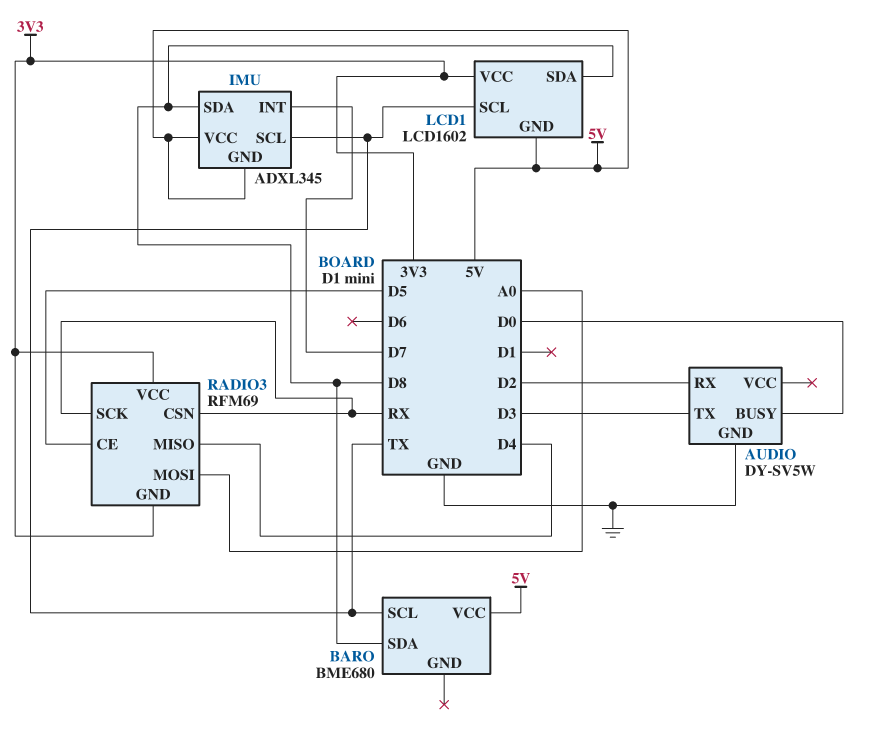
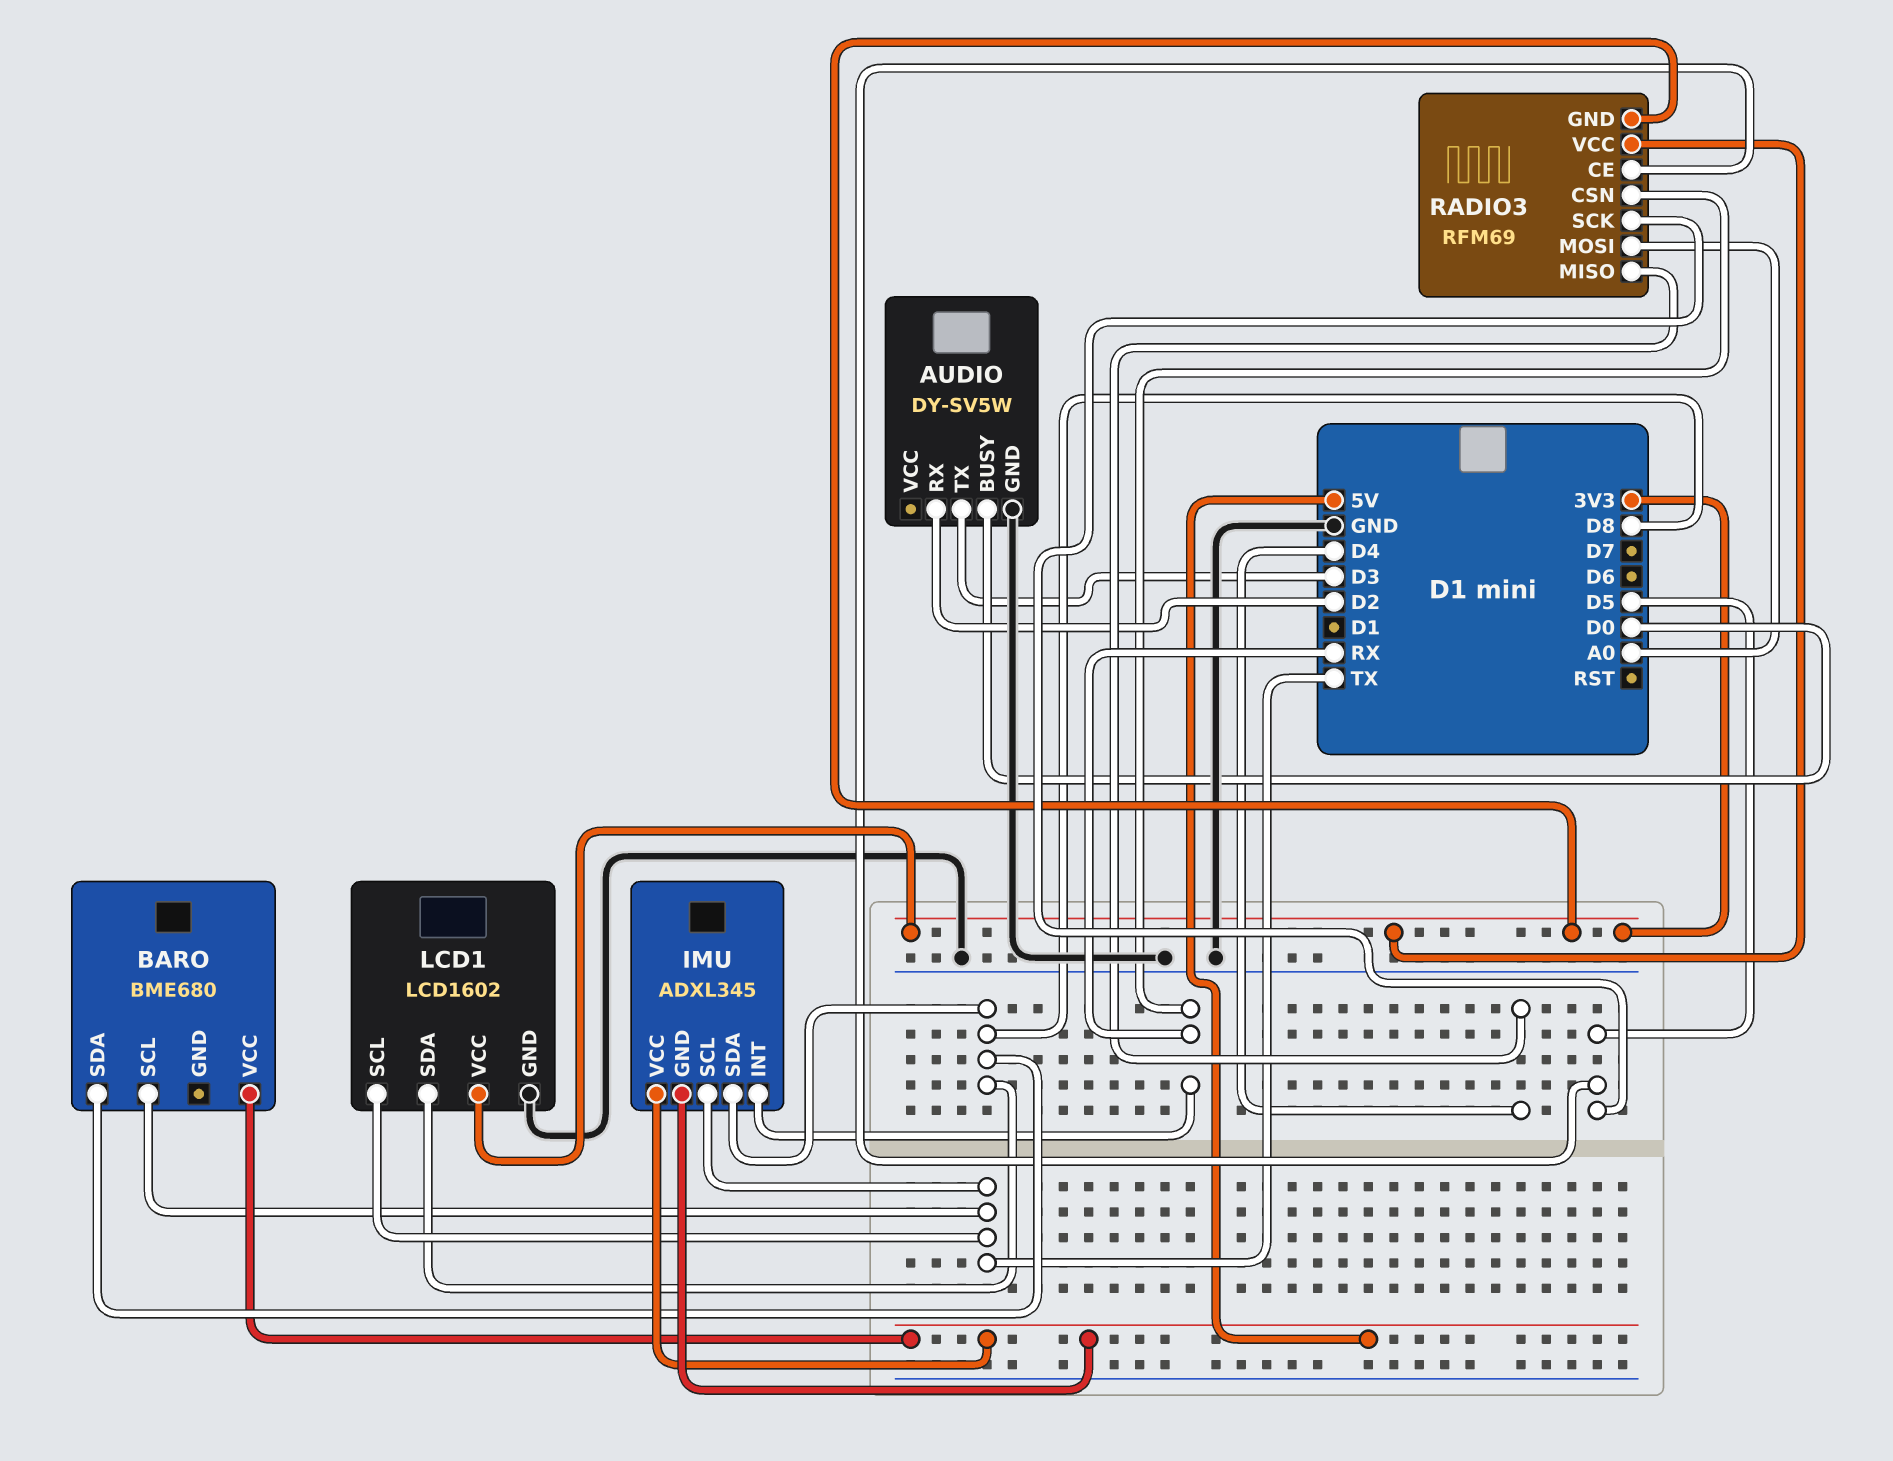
IMU pin INT: D7 -> RX
LCD1 pin GND: 5V -> GND
RADIO3 pin SCK: RX -> D5

